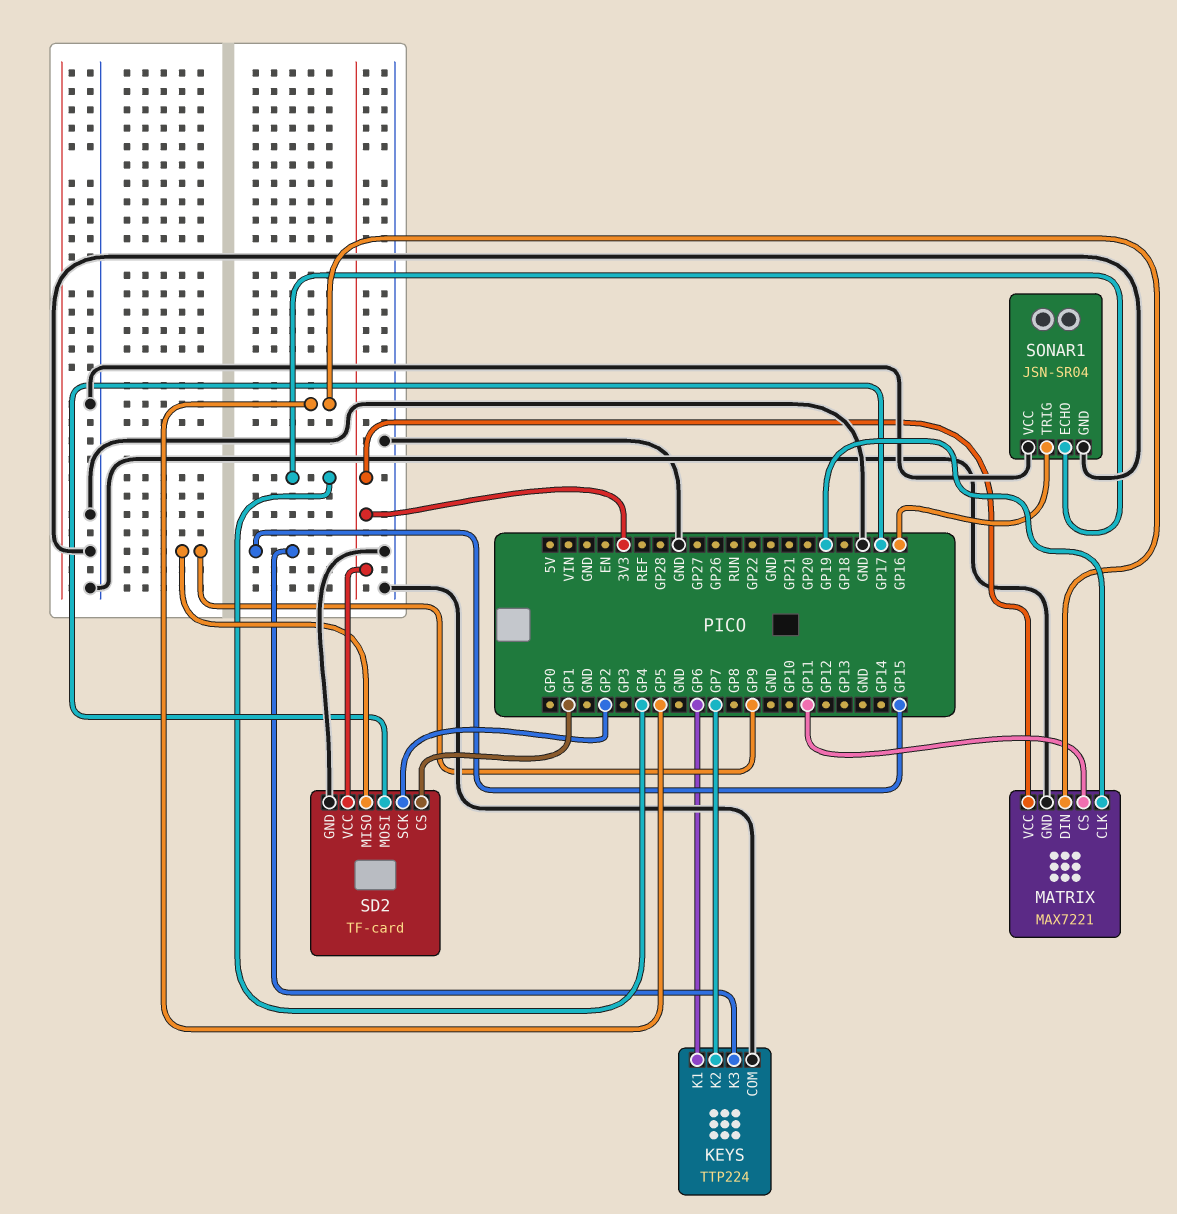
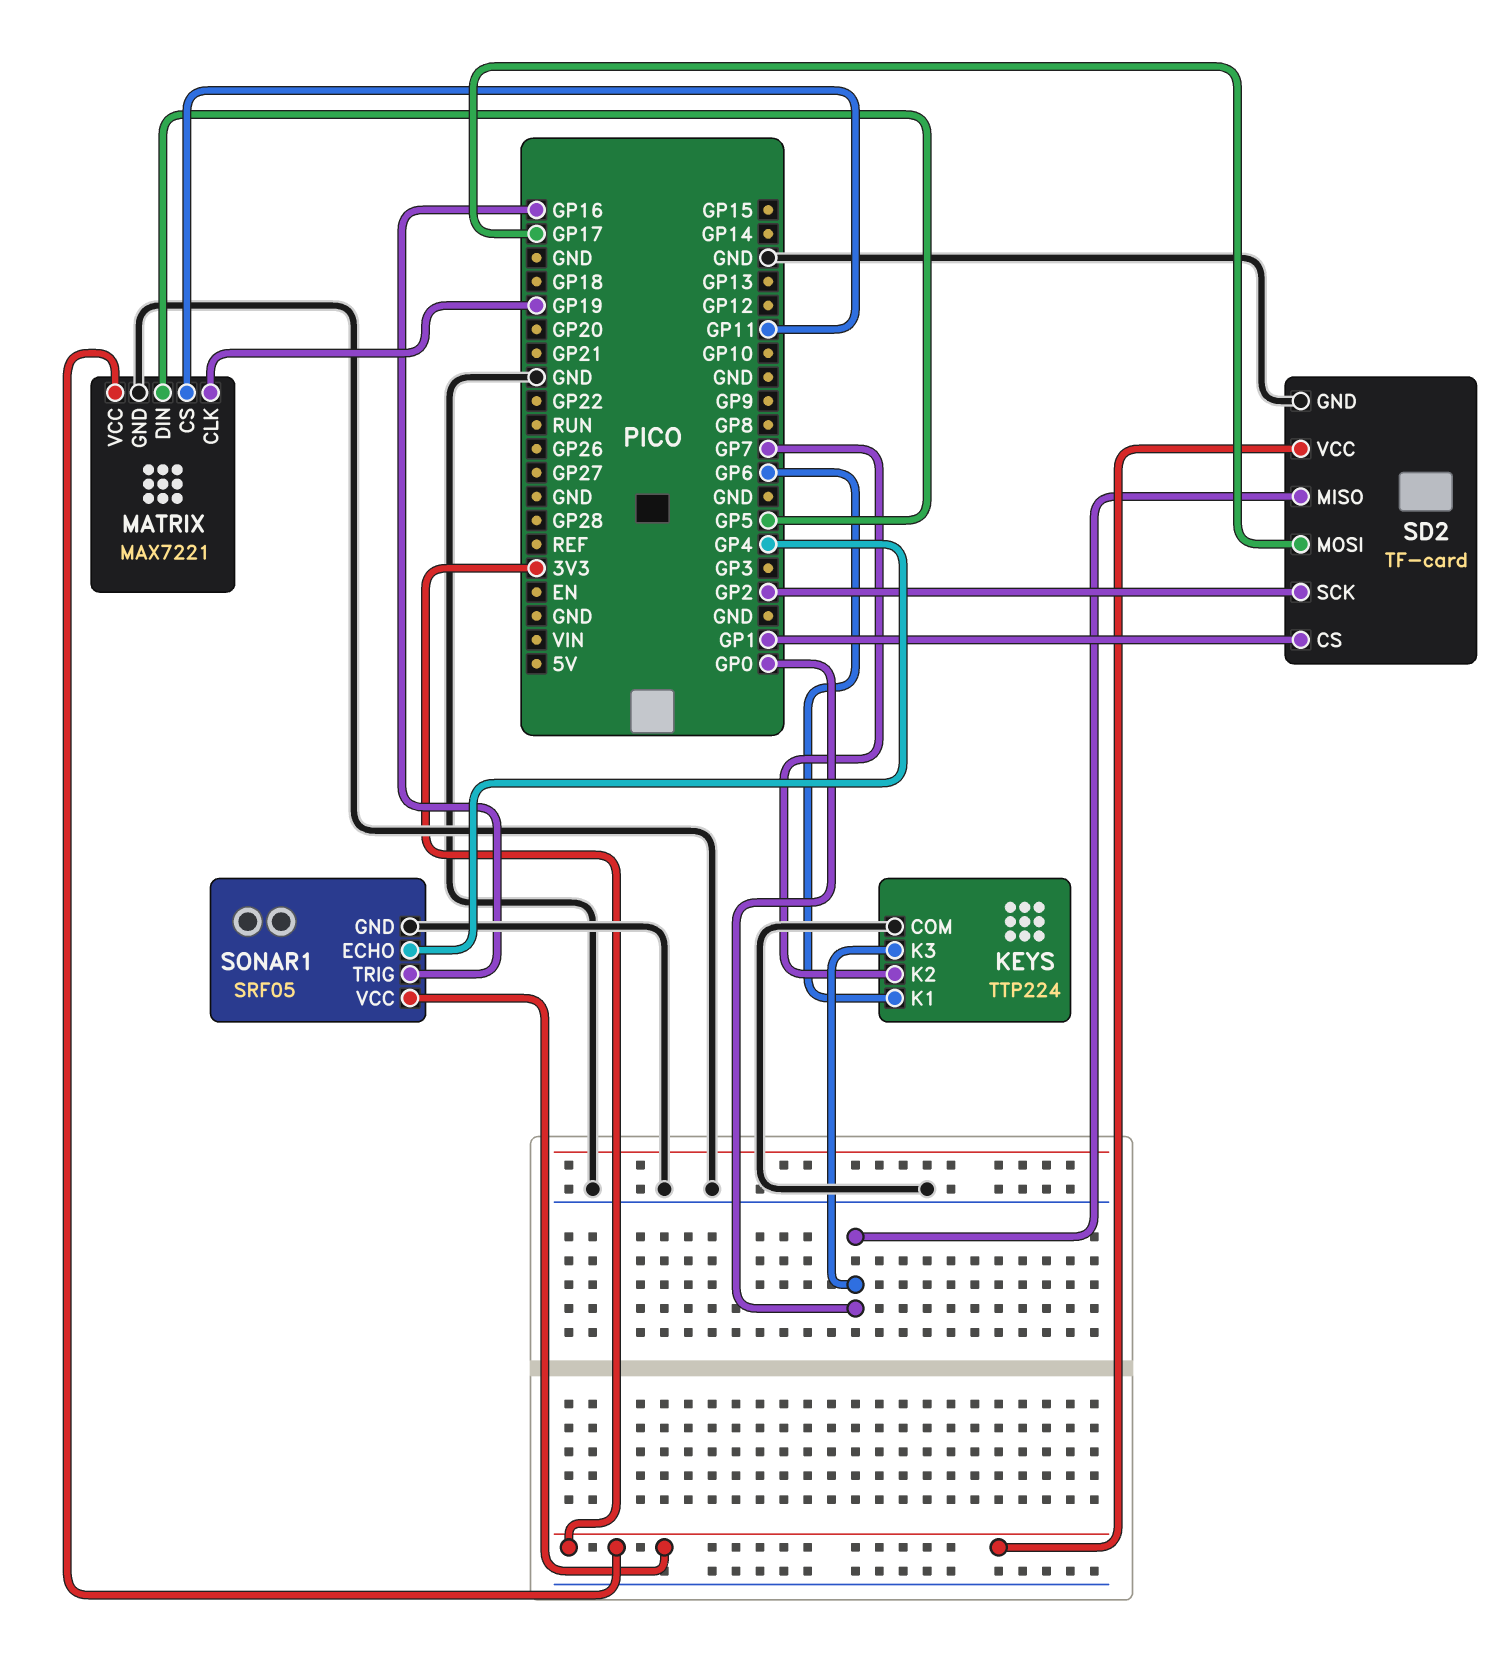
KEYS pin K3: GP15 -> GP0
SD2 pin MISO: GP9 -> GP0
SONAR1: JSN-SR04 -> SRF05
SONAR1 pin VCC: GND -> 3V3

